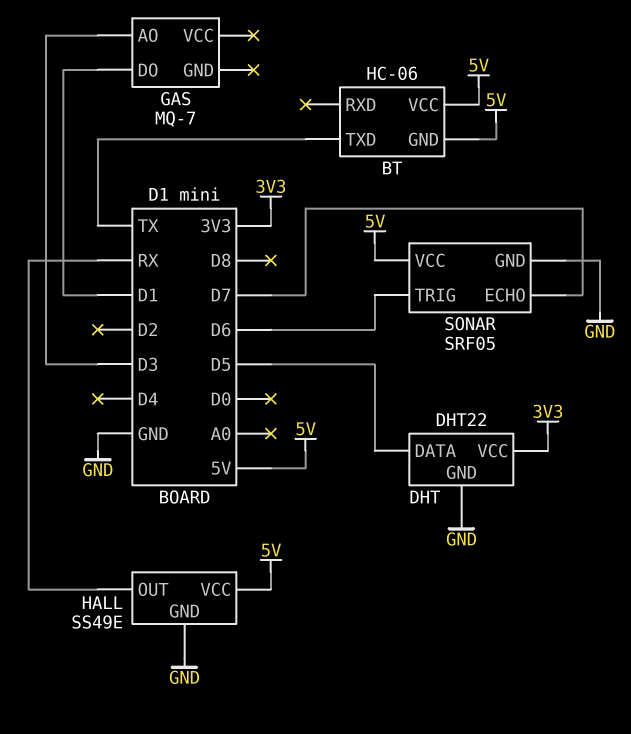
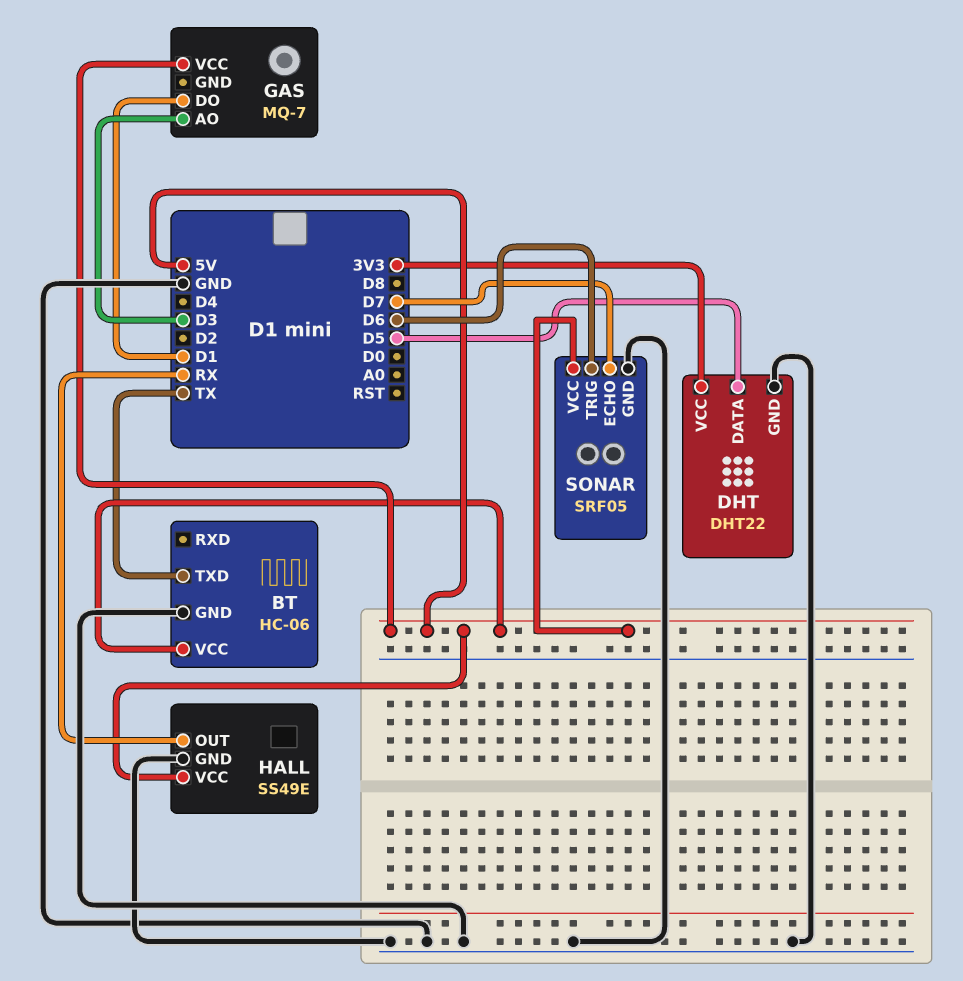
BT pin GND: 5V -> GND
GAS pin VCC: none -> 5V

